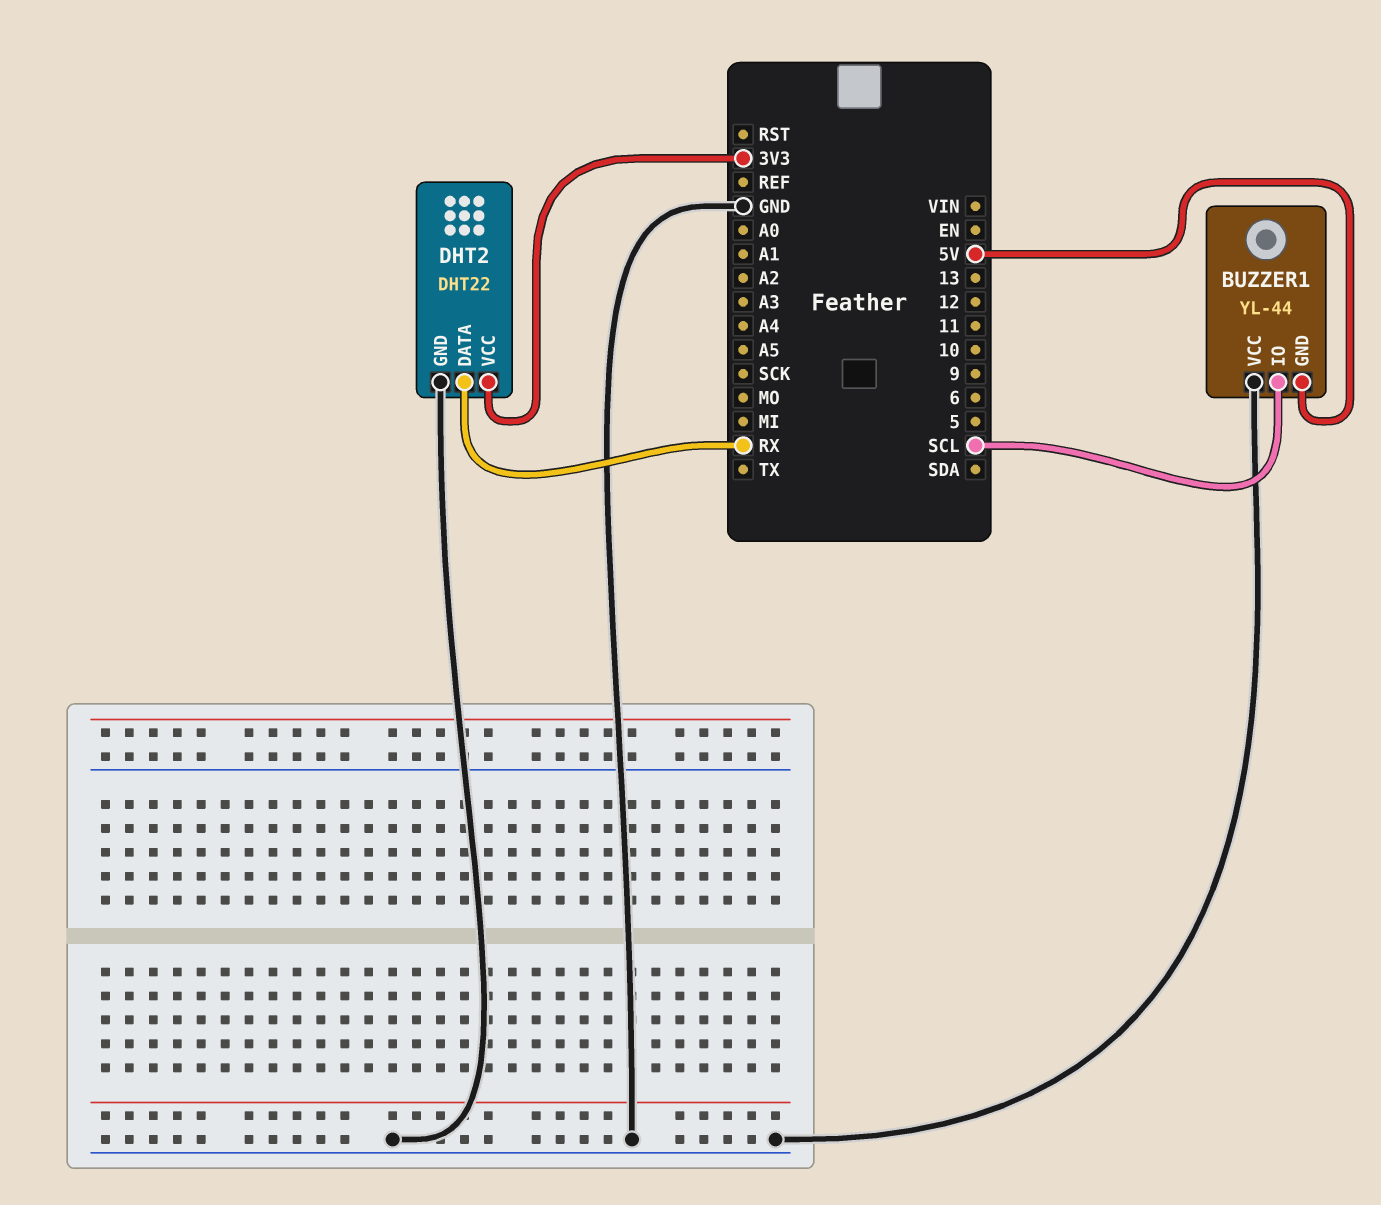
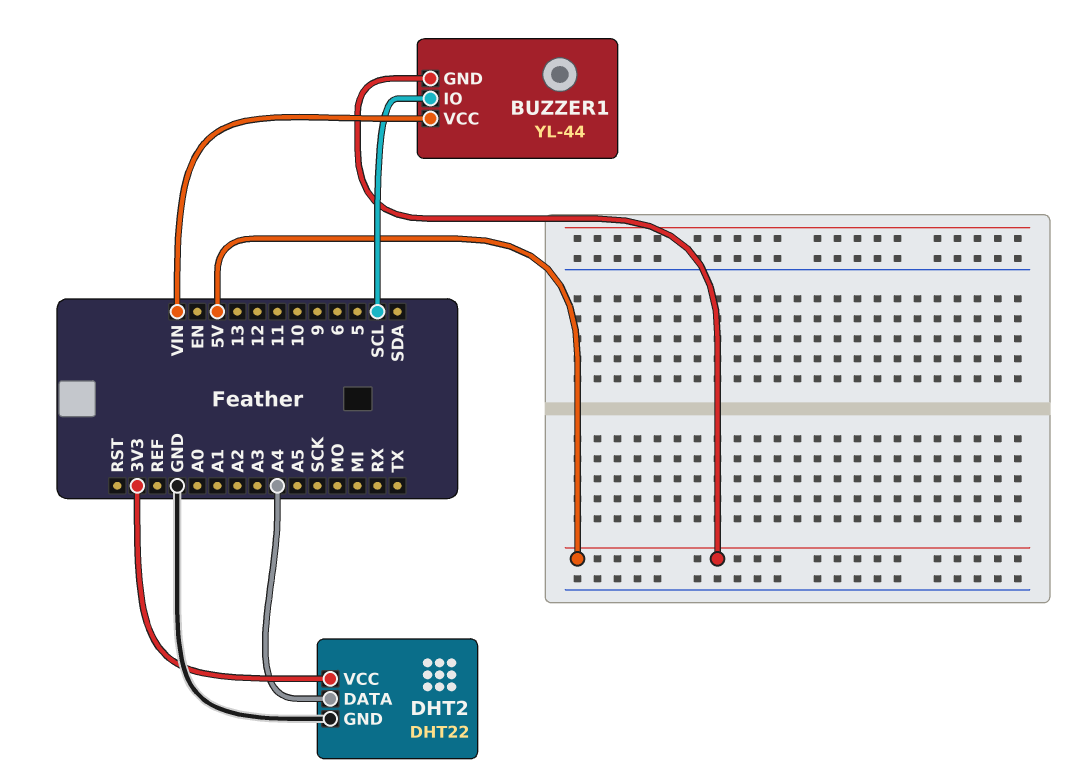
BUZZER1 pin VCC: GND -> VIN
DHT2 pin DATA: RX -> A4

